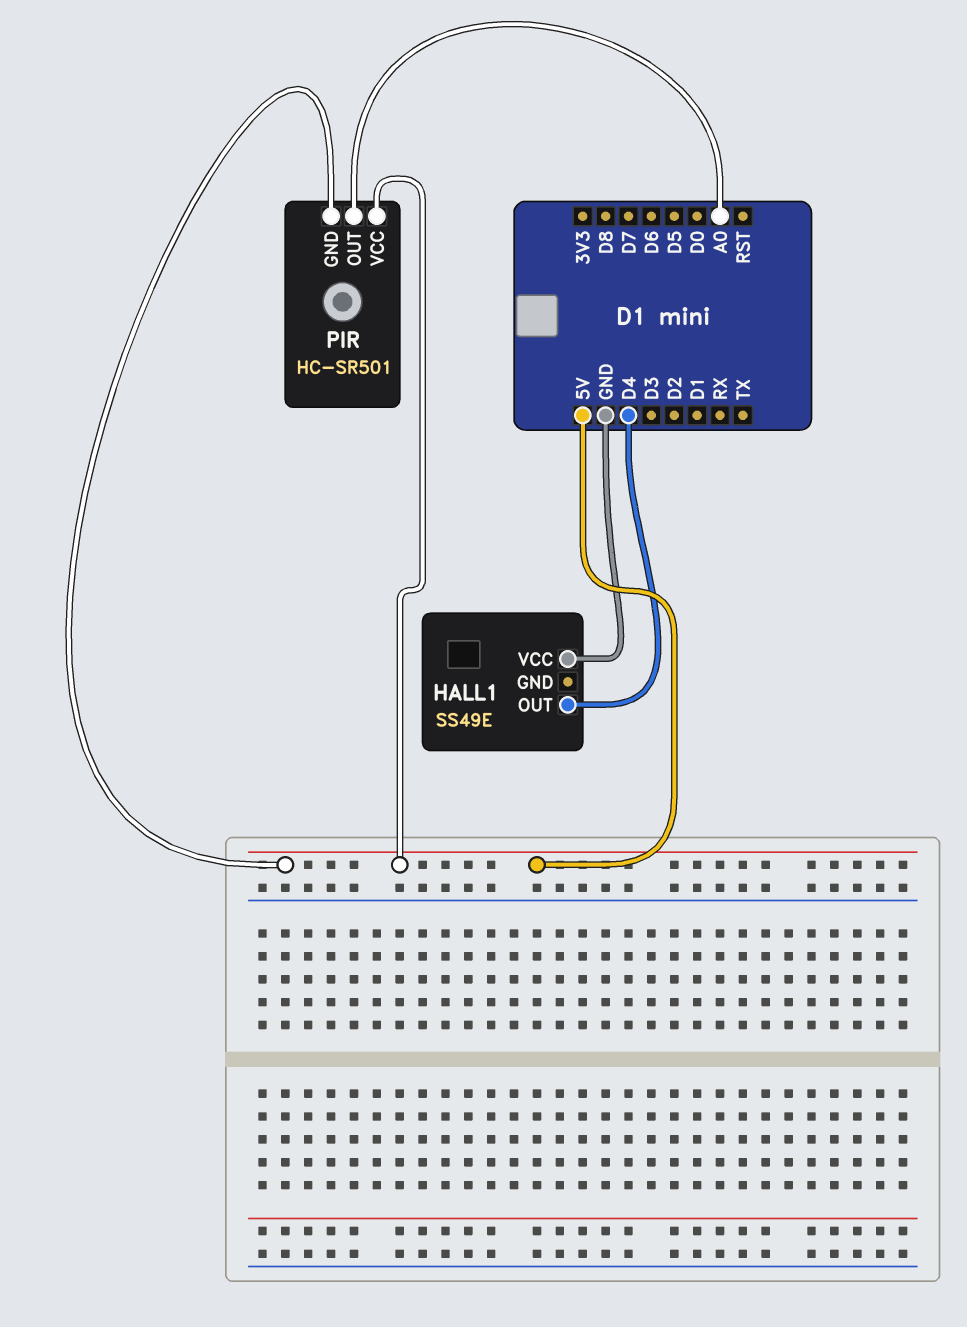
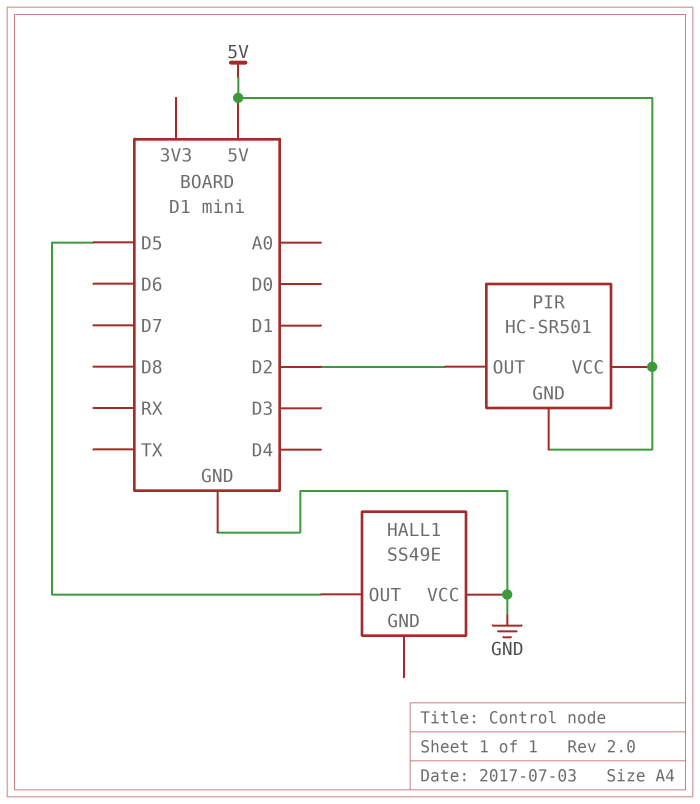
HALL1 pin OUT: D4 -> D5
PIR pin OUT: A0 -> D2

